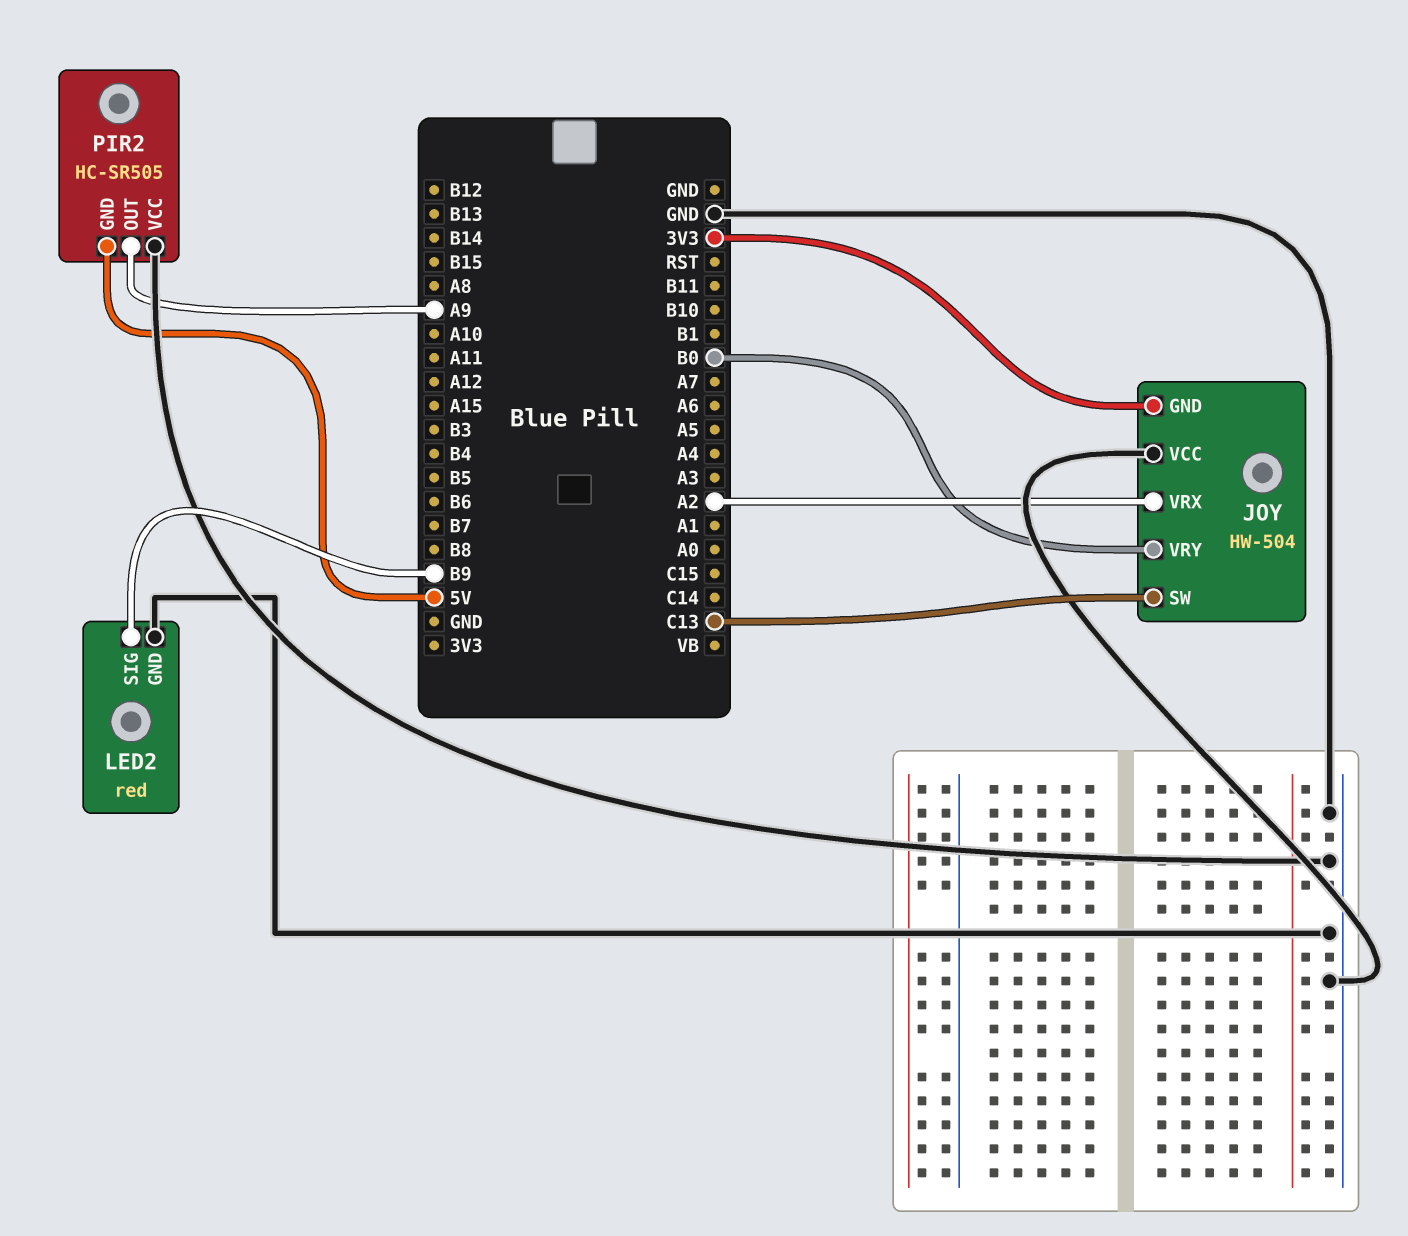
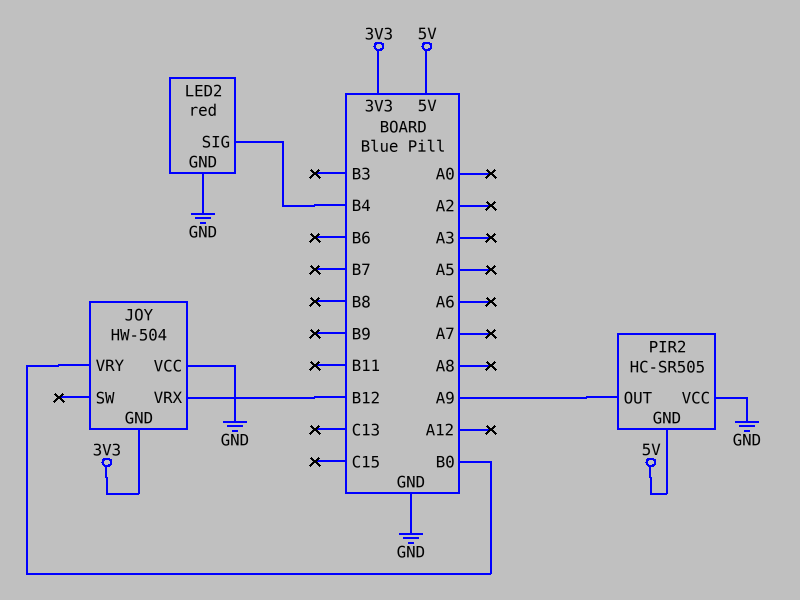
JOY pin SW: C13 -> none
JOY pin VRX: A2 -> B12
LED2 pin SIG: B9 -> B4

